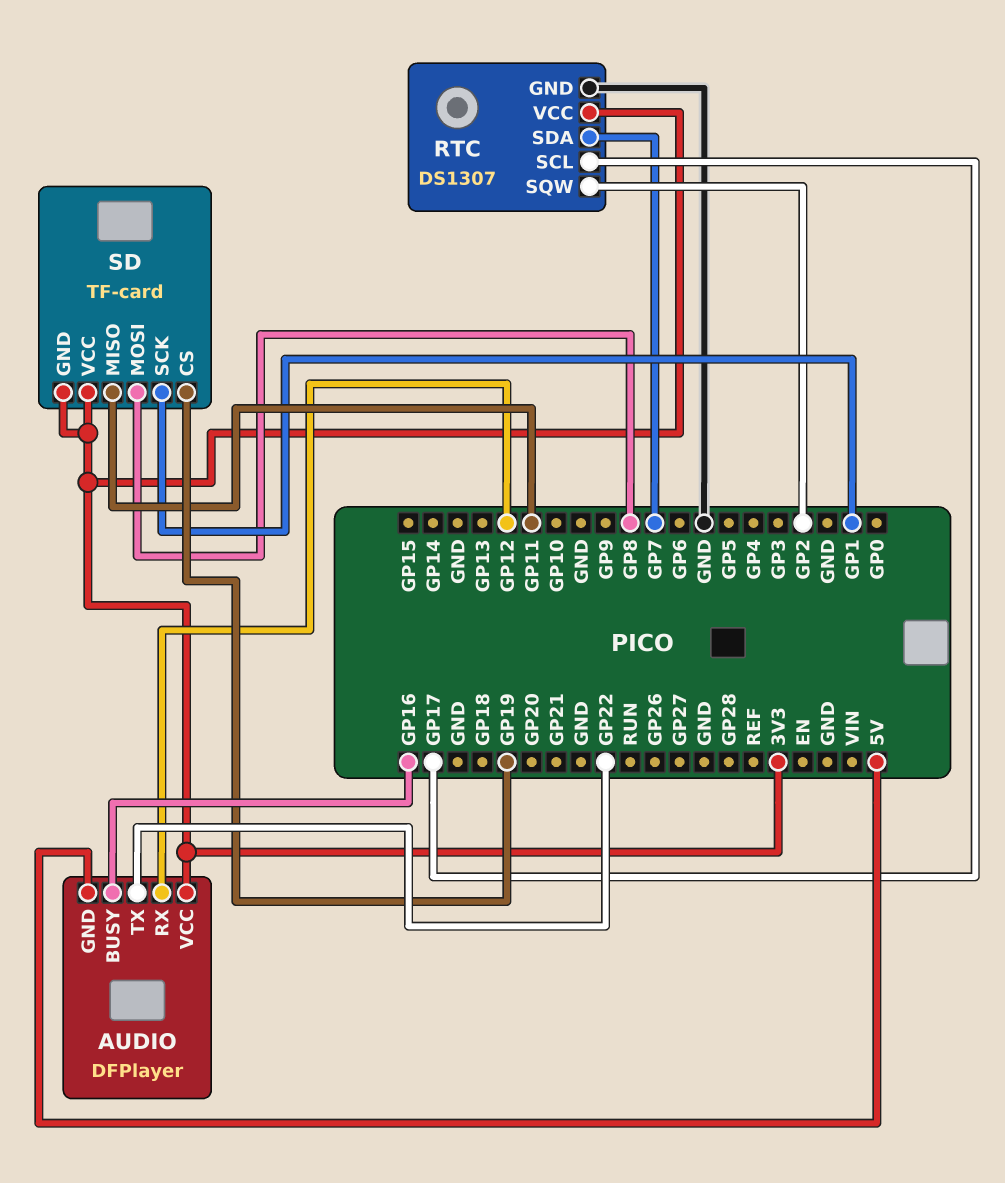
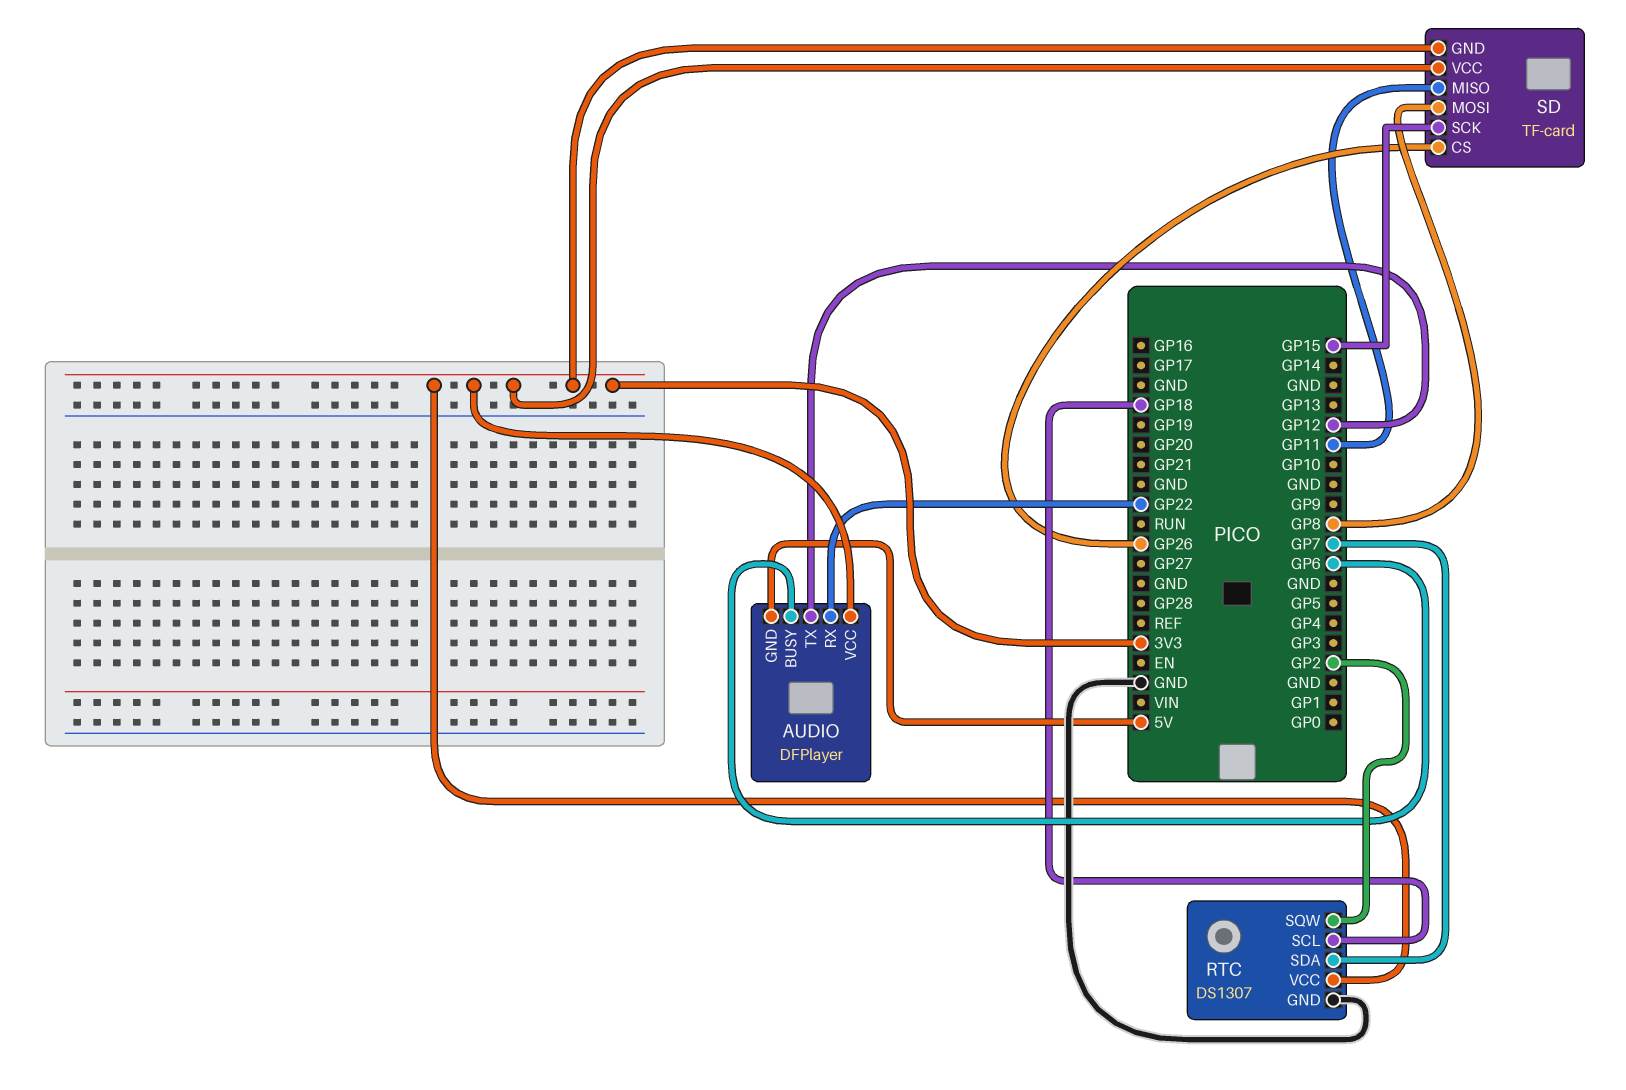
AUDIO pin BUSY: GP16 -> GP6
AUDIO pin RX: GP12 -> GP22
AUDIO pin TX: GP22 -> GP12
RTC pin SCL: GP17 -> GP18
SD pin CS: GP19 -> GP26
SD pin SCK: GP1 -> GP15

